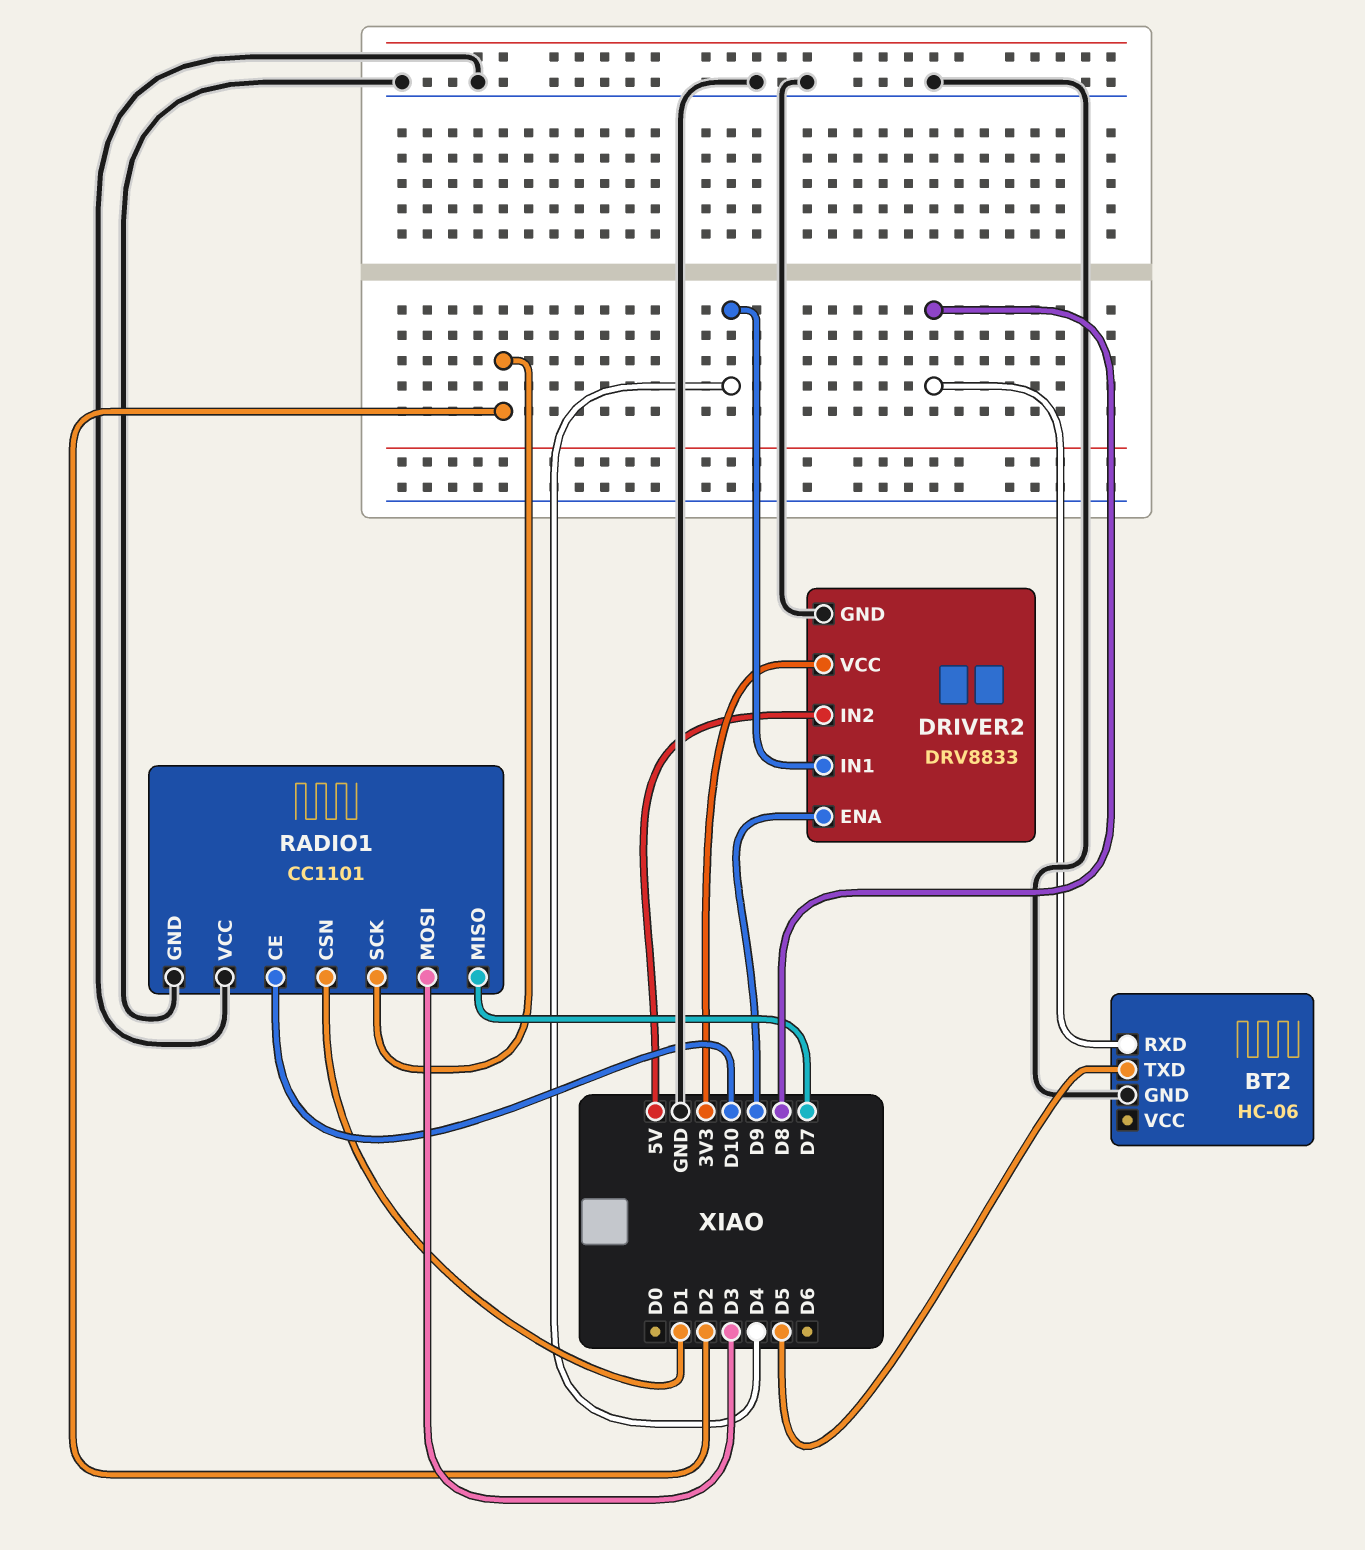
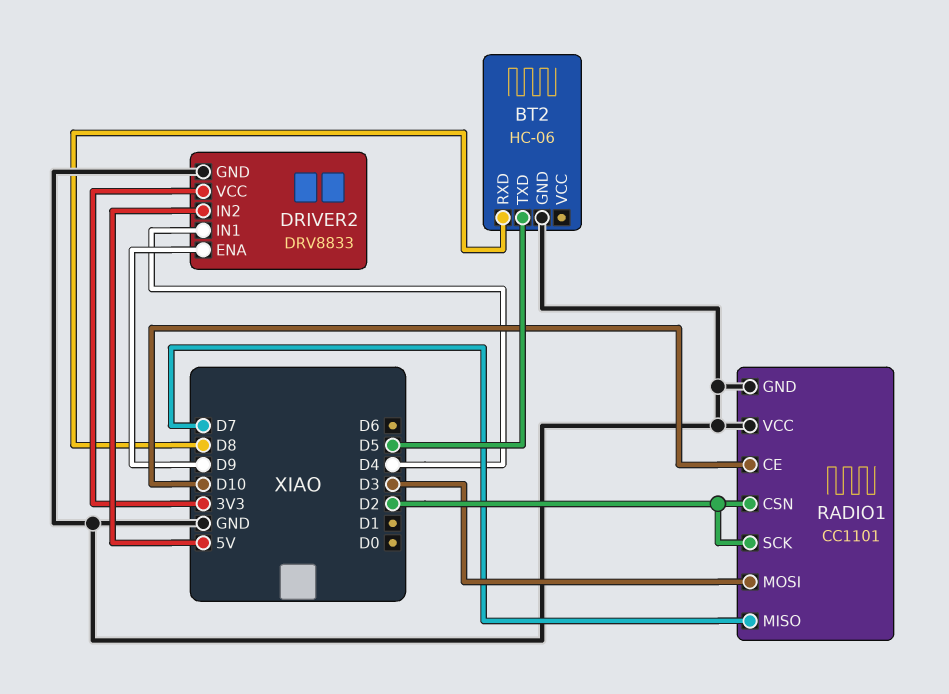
RADIO1 pin CSN: D1 -> D2

